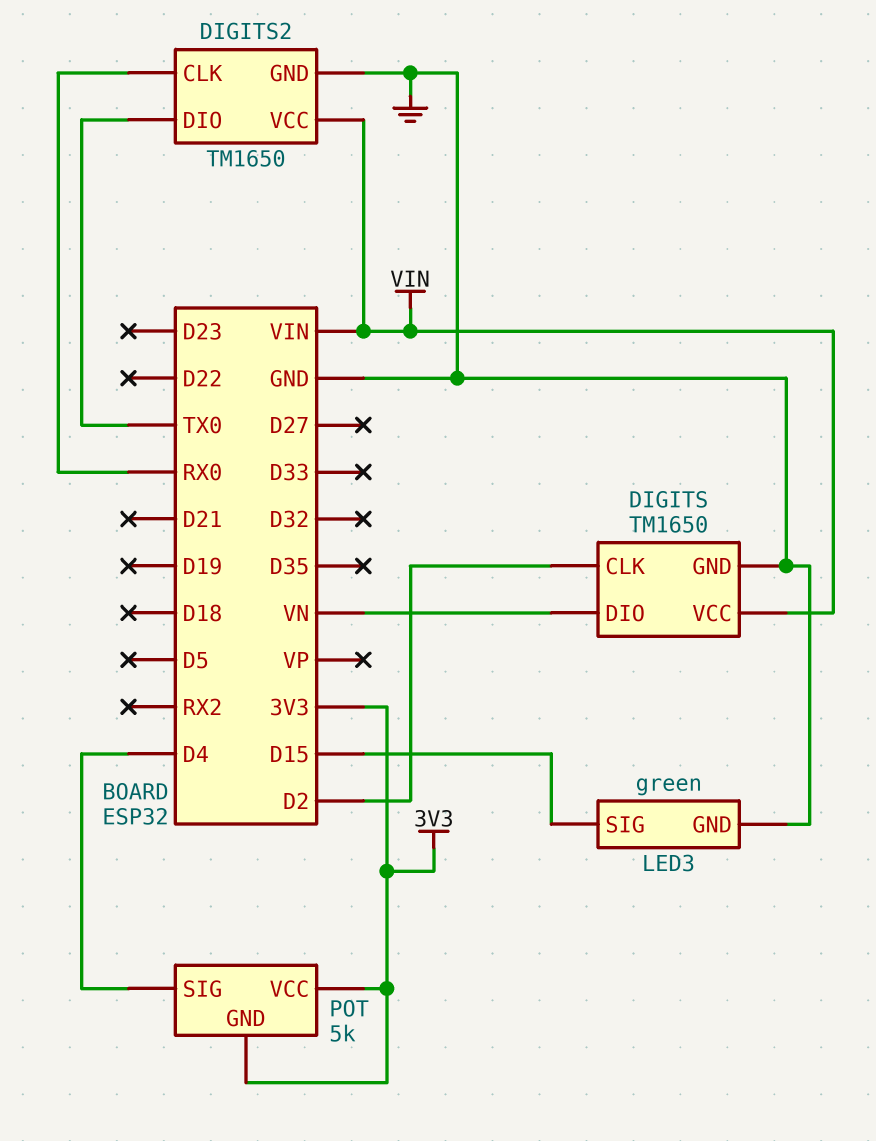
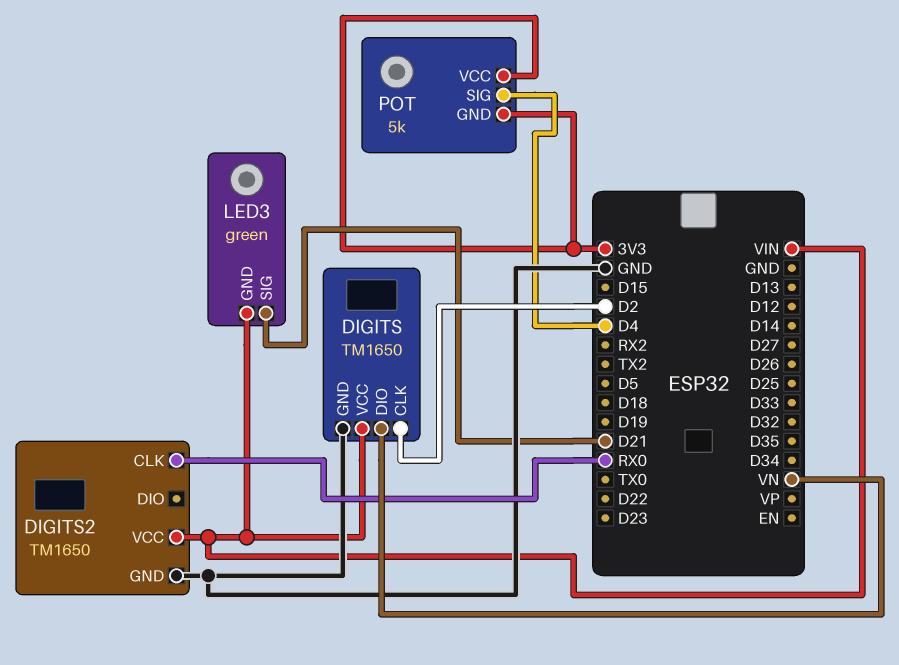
DIGITS2 pin DIO: TX0 -> none
LED3 pin GND: GND -> VIN
LED3 pin SIG: D15 -> D21

